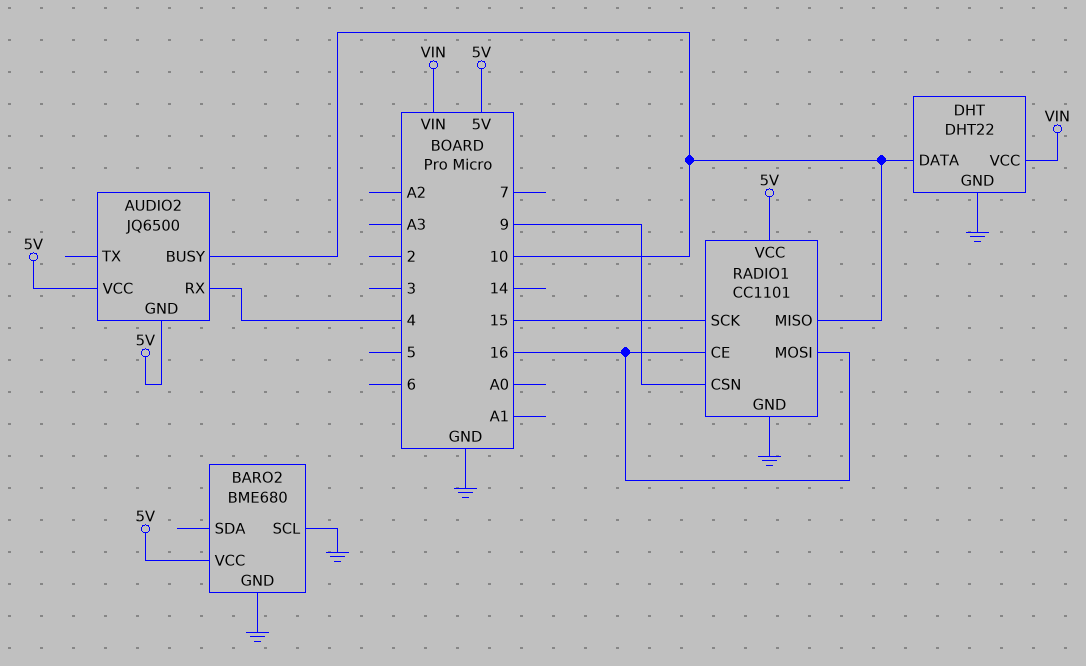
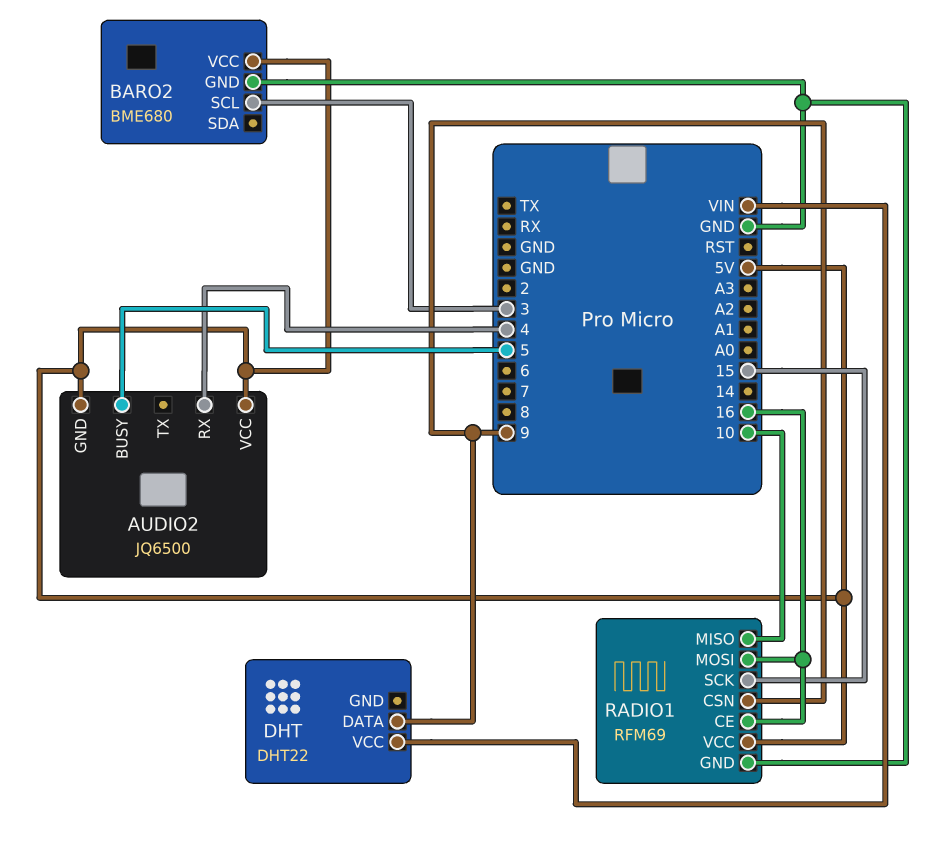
AUDIO2 pin BUSY: 10 -> 5
BARO2 pin SCL: GND -> 3
DHT pin DATA: 10 -> 9
DHT pin GND: GND -> none
RADIO1: CC1101 -> RFM69

